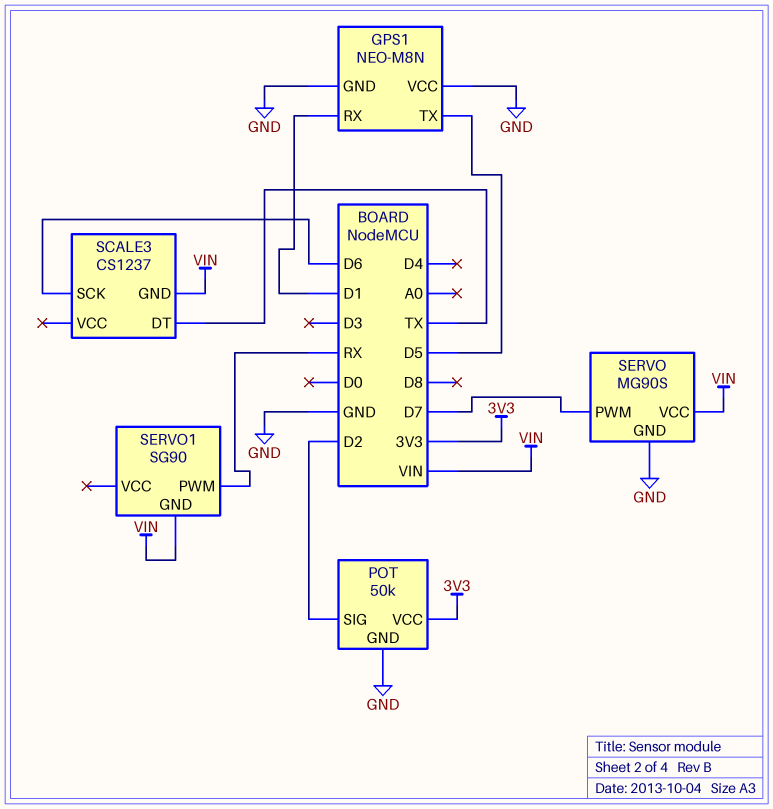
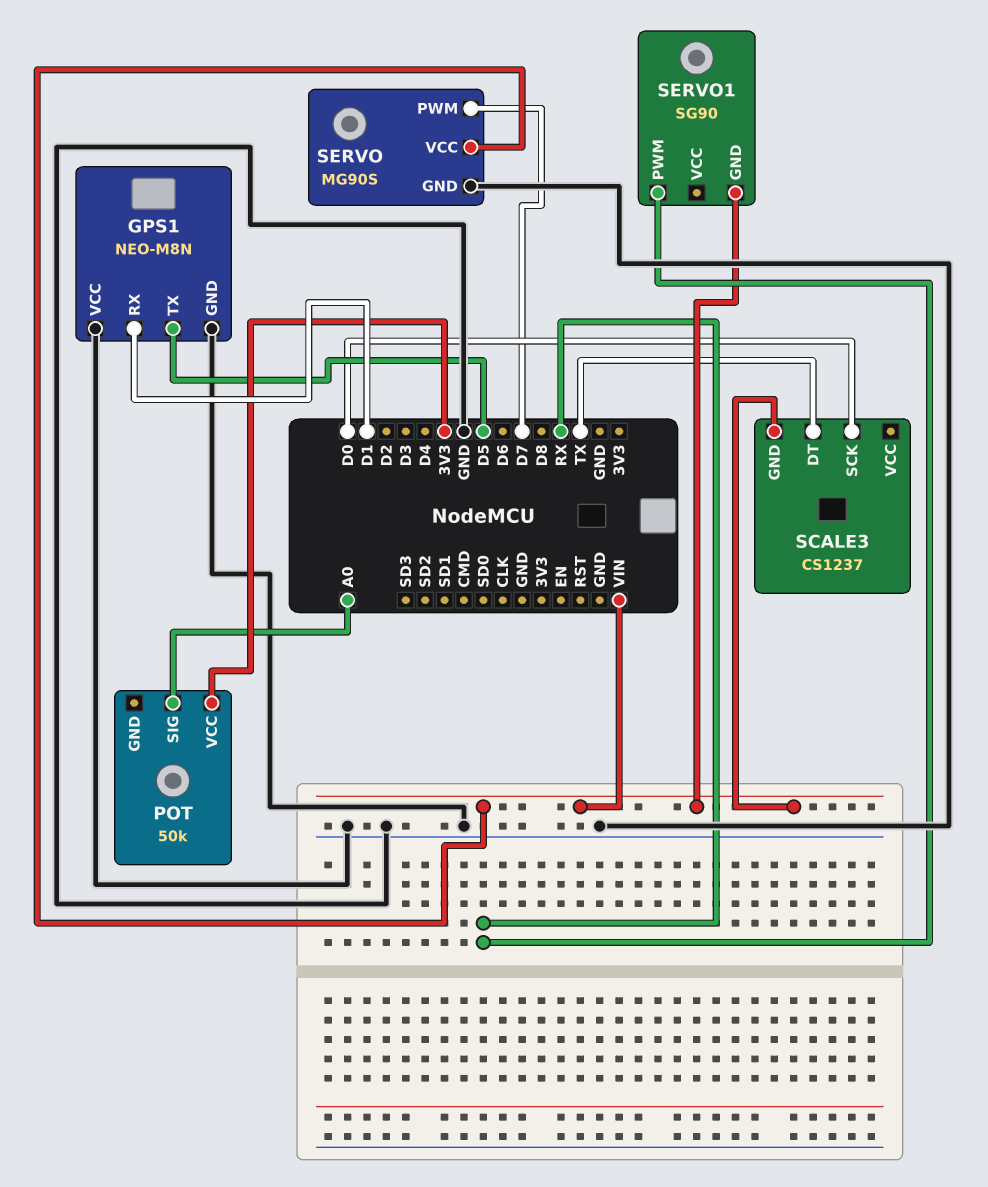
POT pin GND: GND -> none
POT pin SIG: D2 -> A0
SCALE3 pin SCK: D6 -> D0

